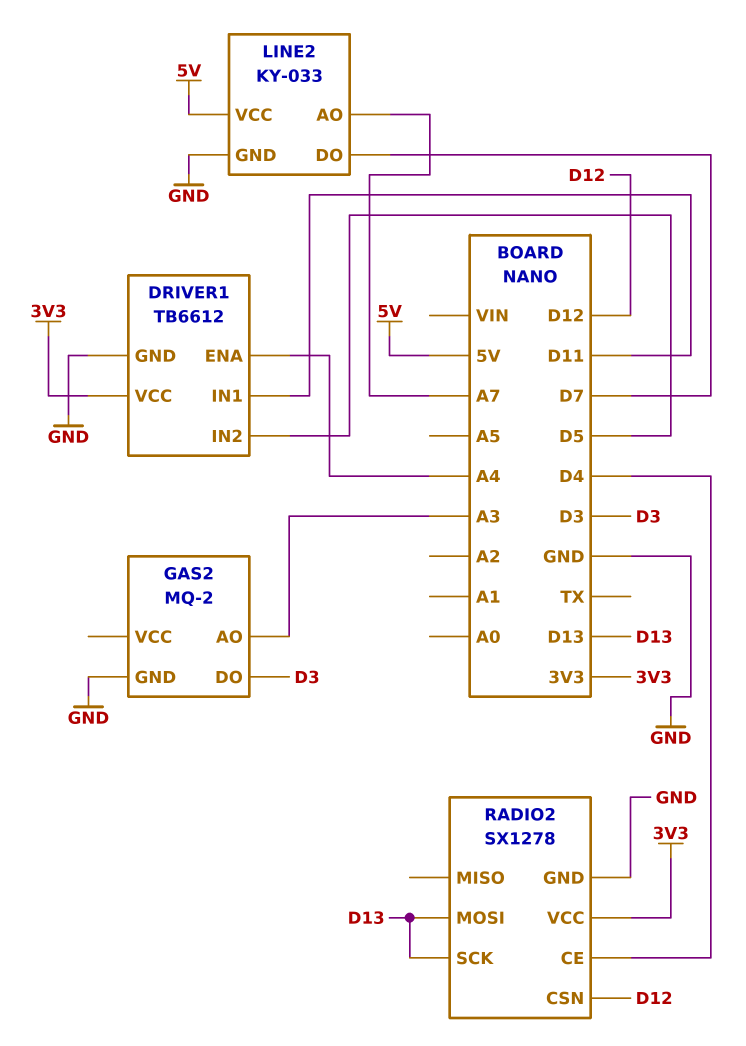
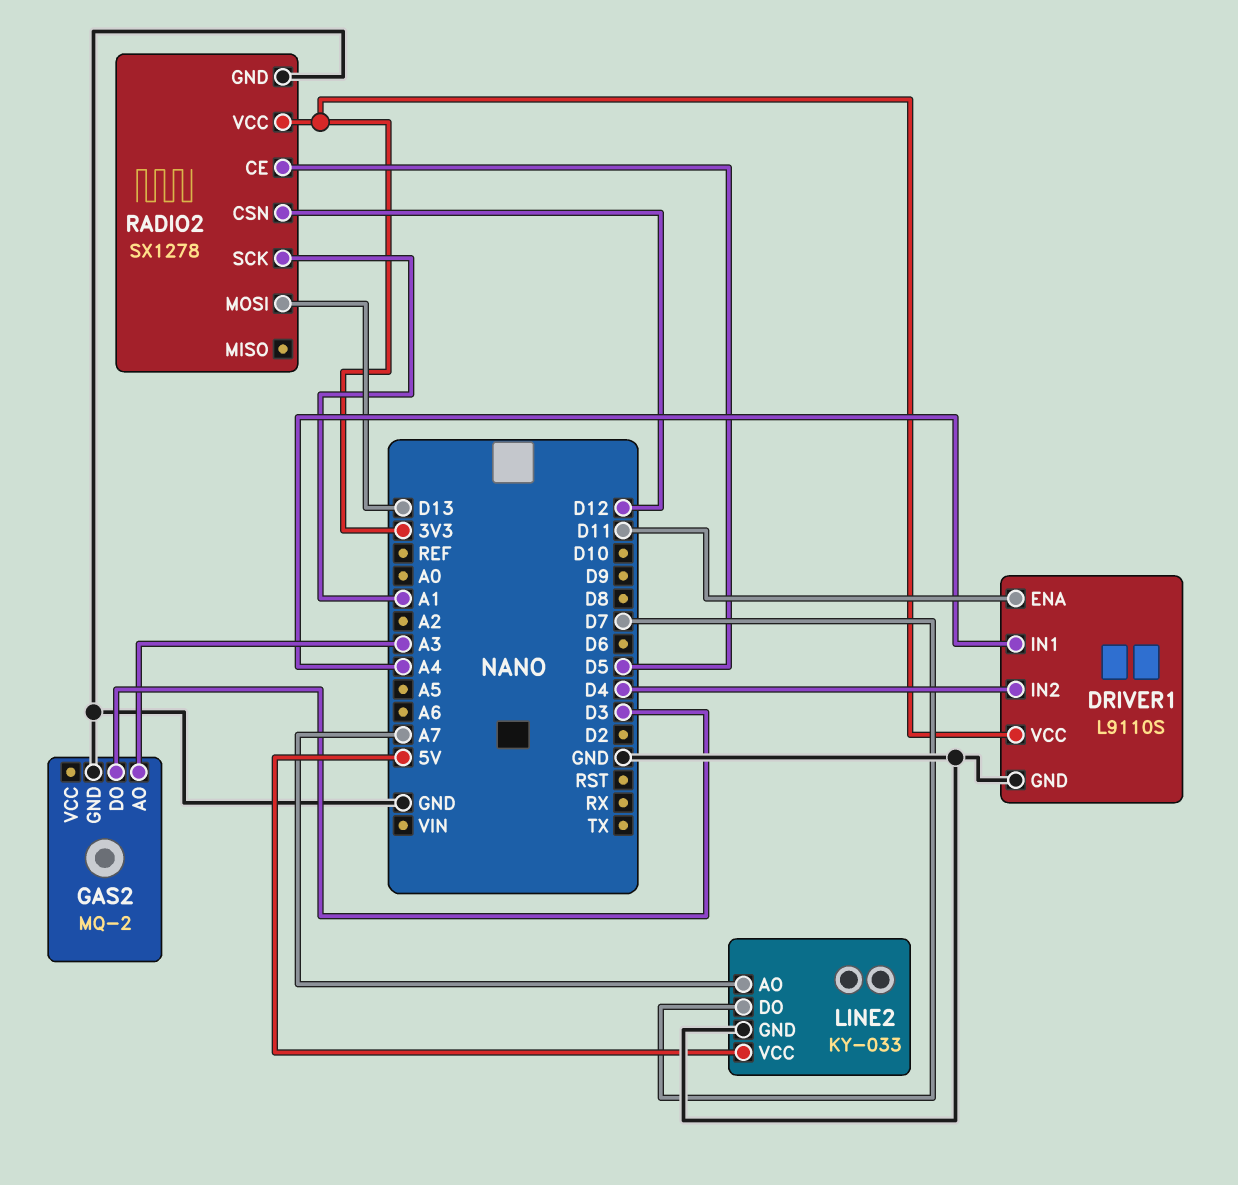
DRIVER1: TB6612 -> L9110S
DRIVER1 pin ENA: A4 -> D11
DRIVER1 pin IN1: D11 -> A4
DRIVER1 pin IN2: D5 -> D4
RADIO2 pin CE: D4 -> D5
RADIO2 pin SCK: D13 -> A1

